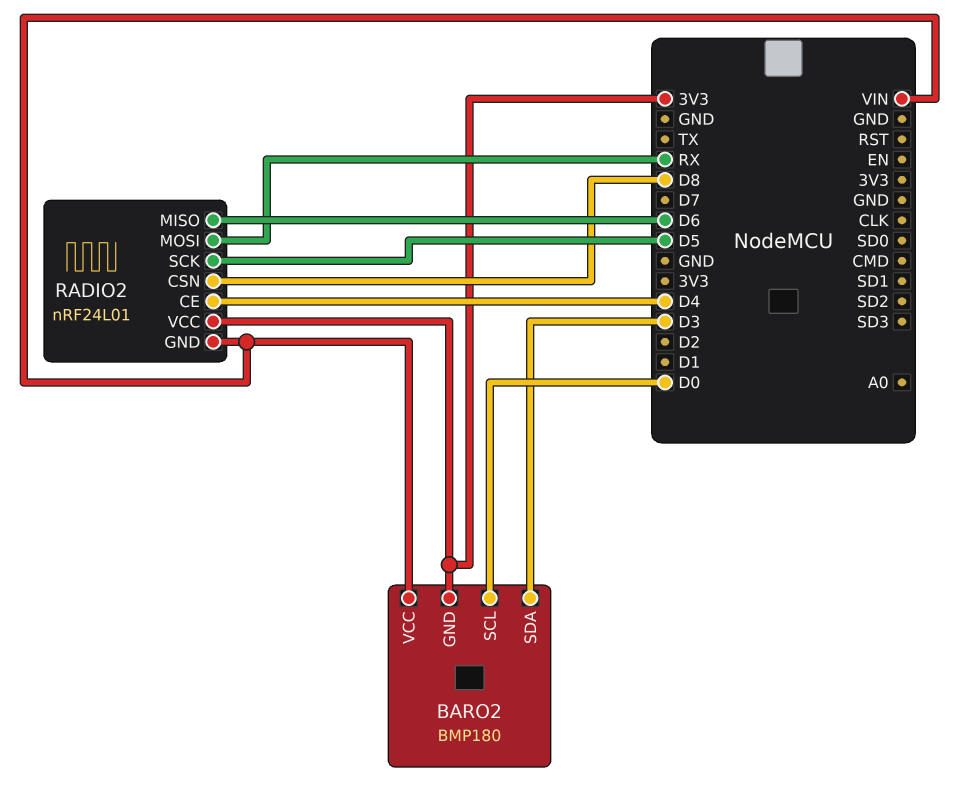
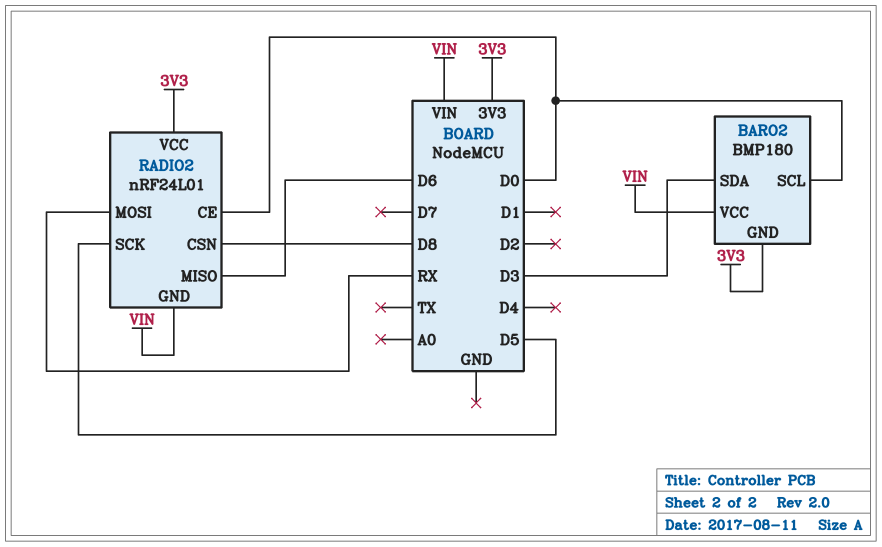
RADIO2 pin CE: D4 -> D0

